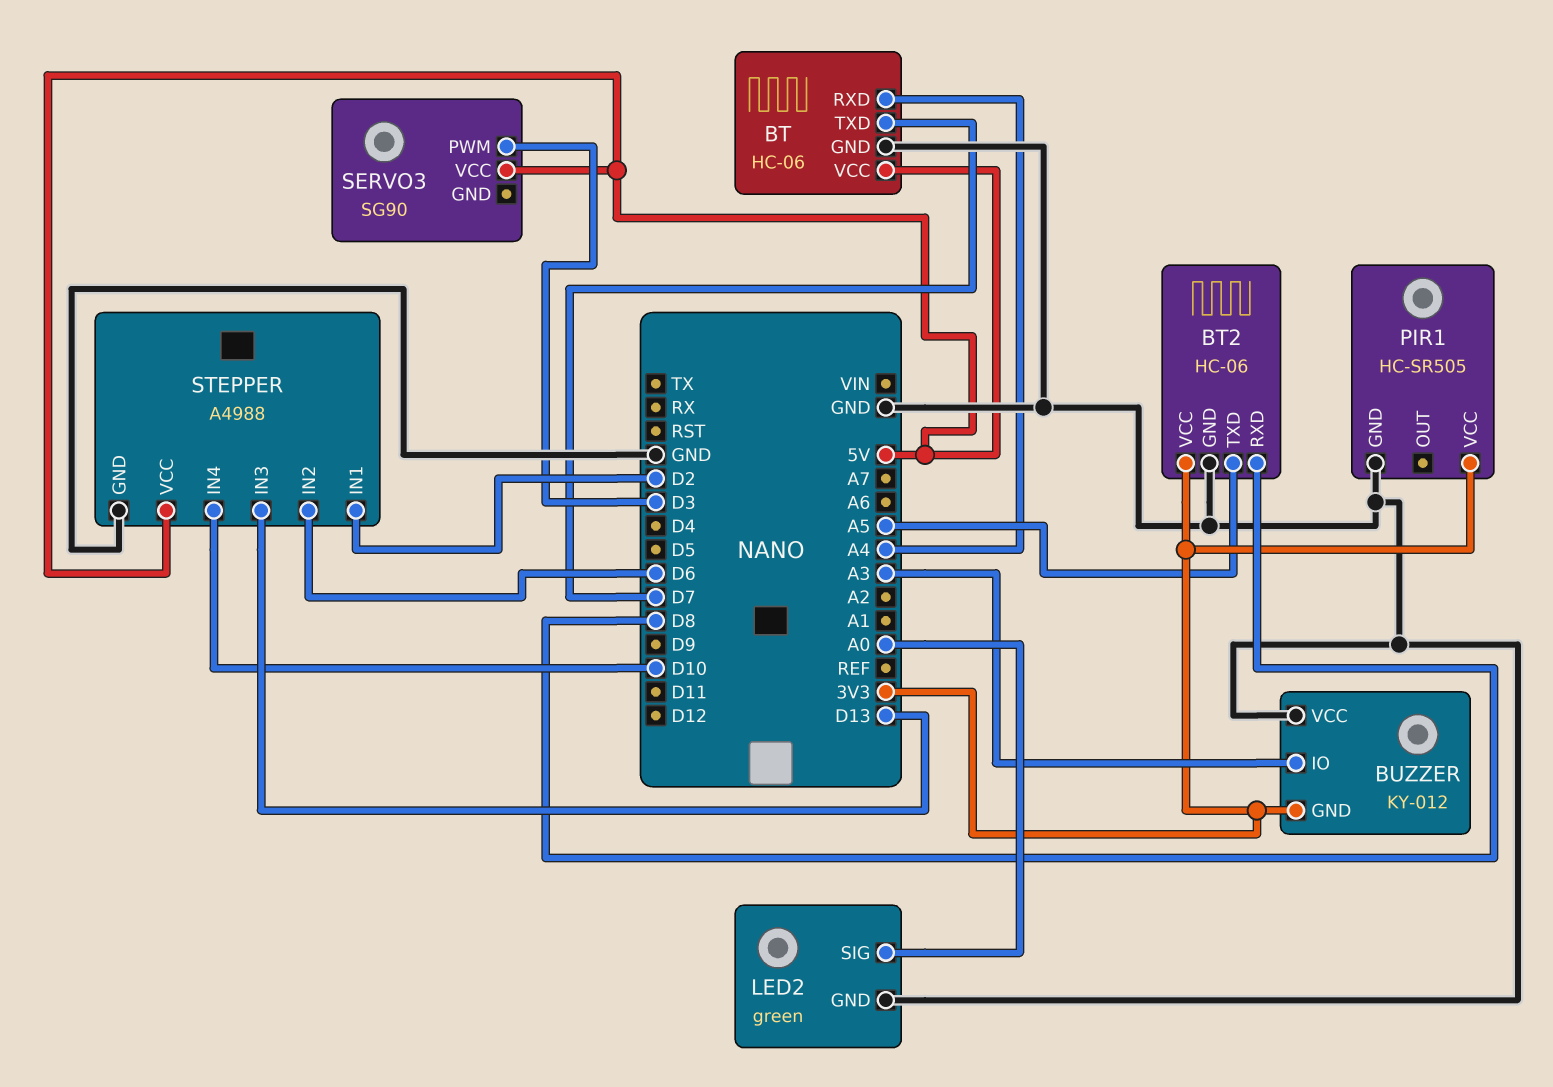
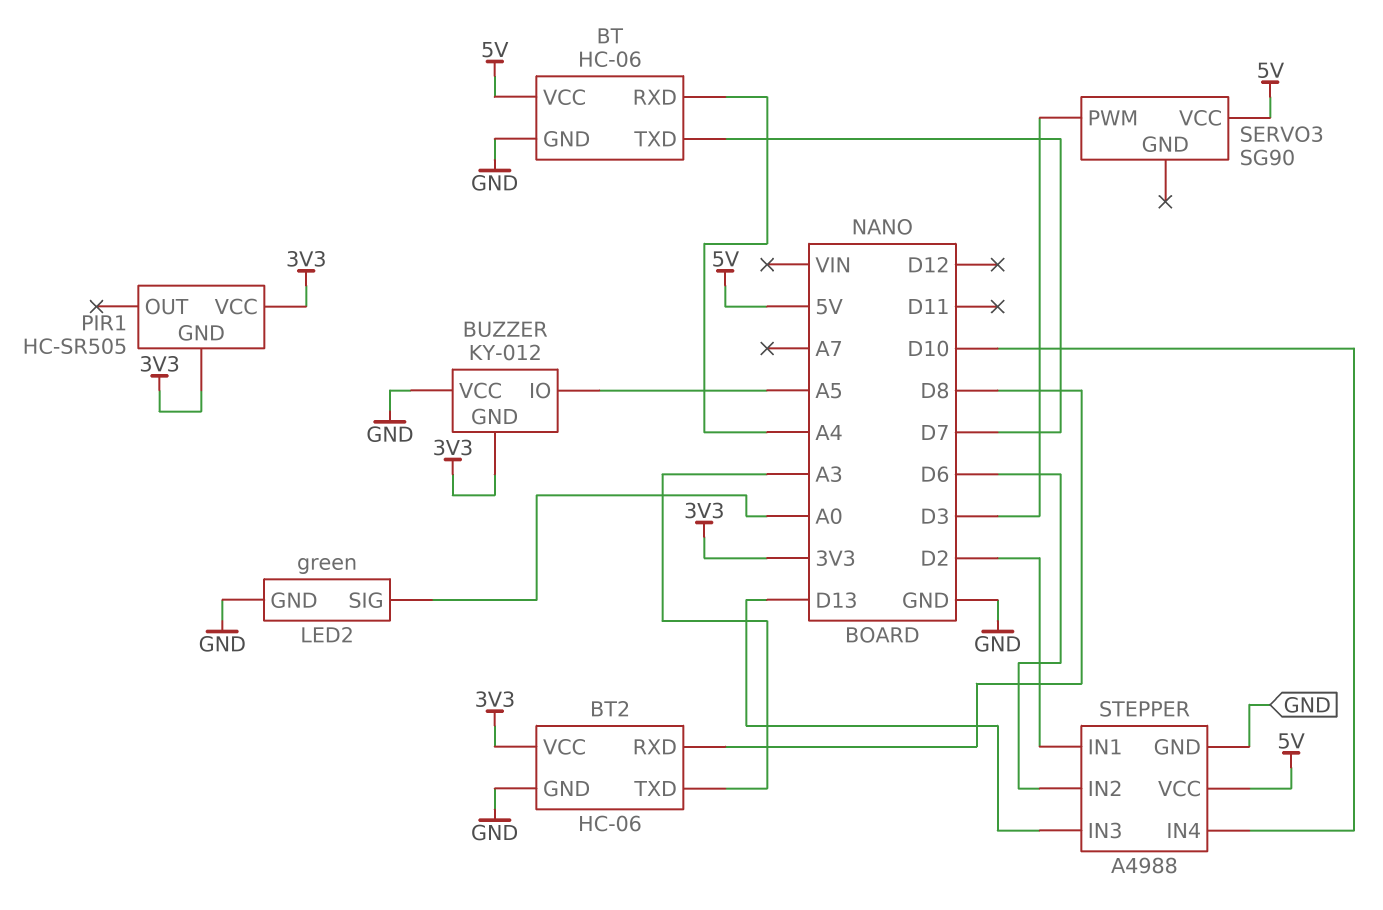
BT2 pin TXD: A5 -> A3
BUZZER pin IO: A3 -> A5
PIR1 pin GND: GND -> 3V3

